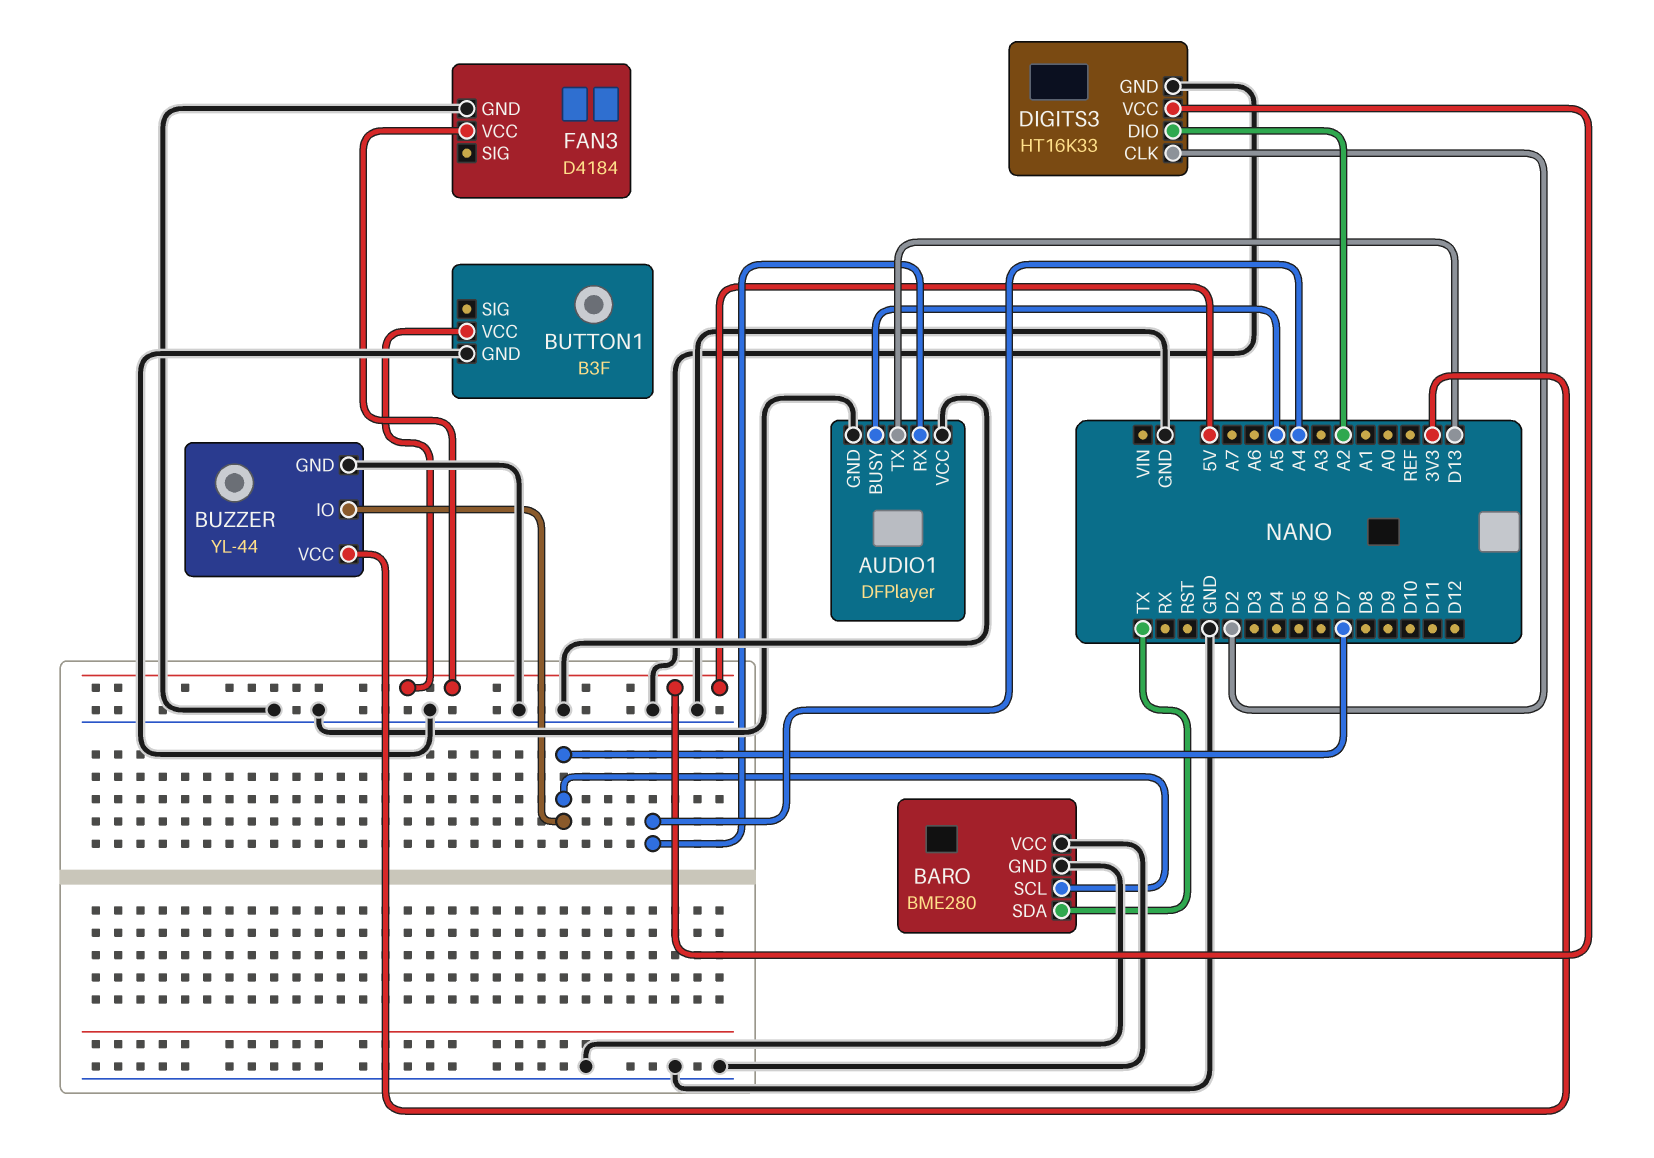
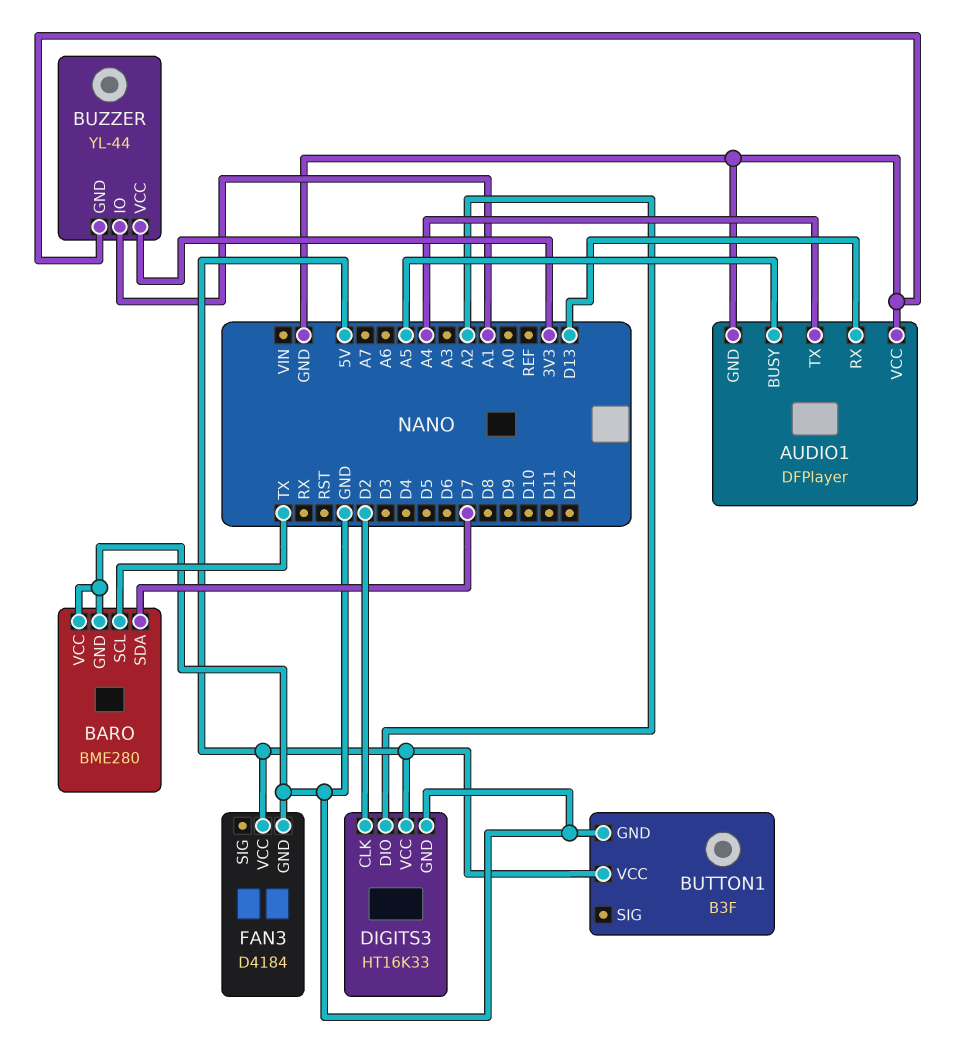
AUDIO1 pin RX: A4 -> D13
AUDIO1 pin TX: D13 -> A4
BARO pin SCL: D7 -> TX
BARO pin SDA: TX -> D7
BUZZER pin IO: D7 -> A1

